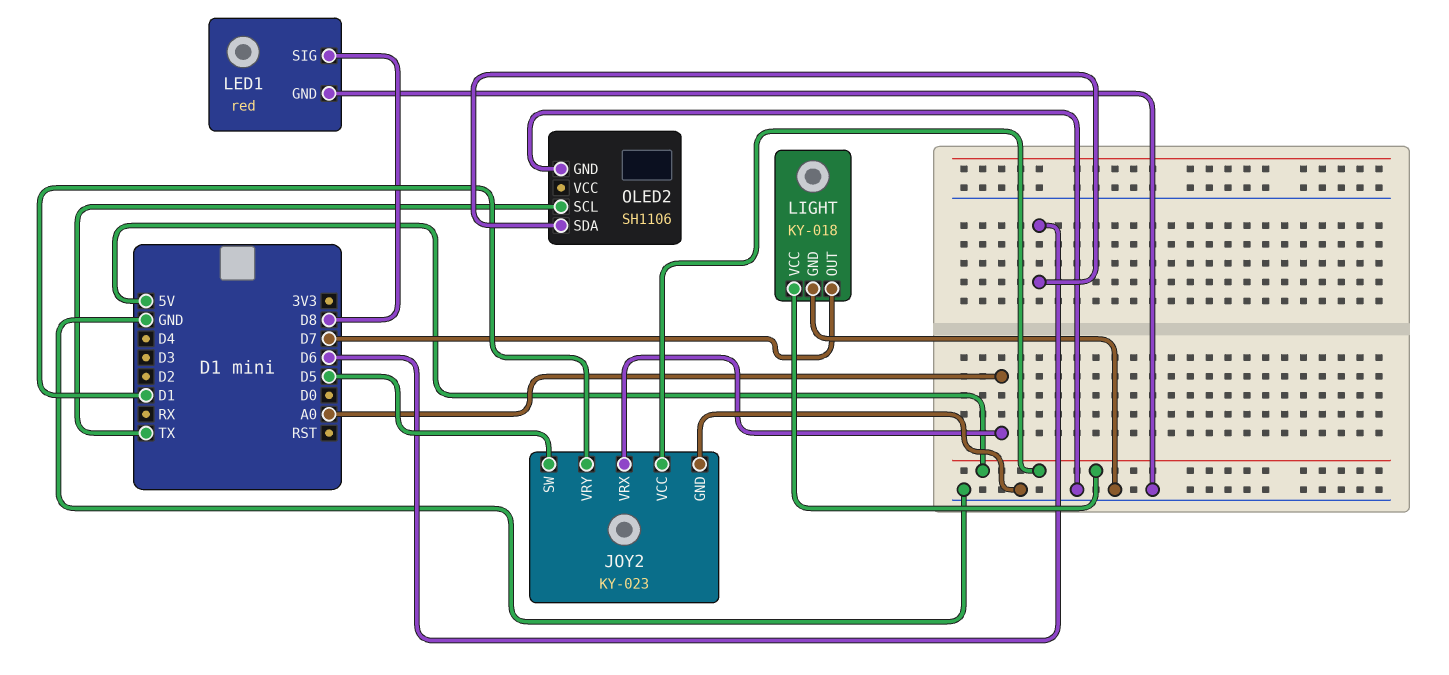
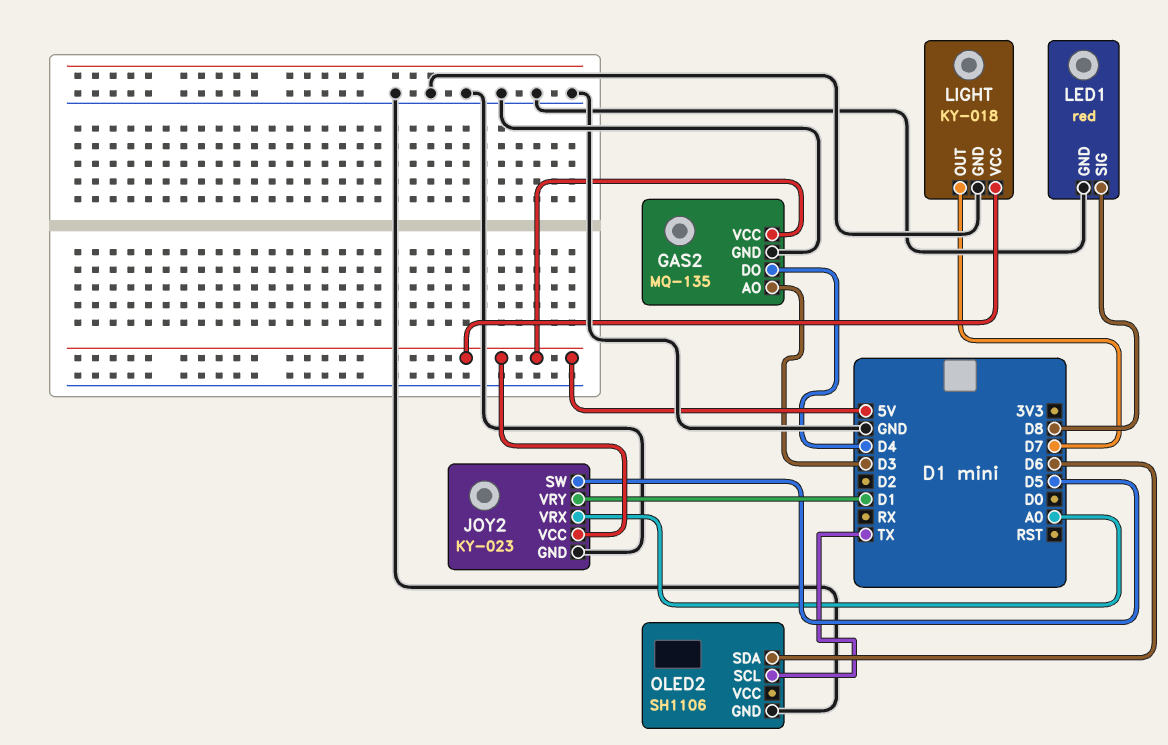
GAS2: none -> MQ-135
GAS2 pin AO: none -> D3
GAS2 pin DO: none -> D4
GAS2 pin GND: none -> GND
GAS2 pin VCC: none -> 5V

